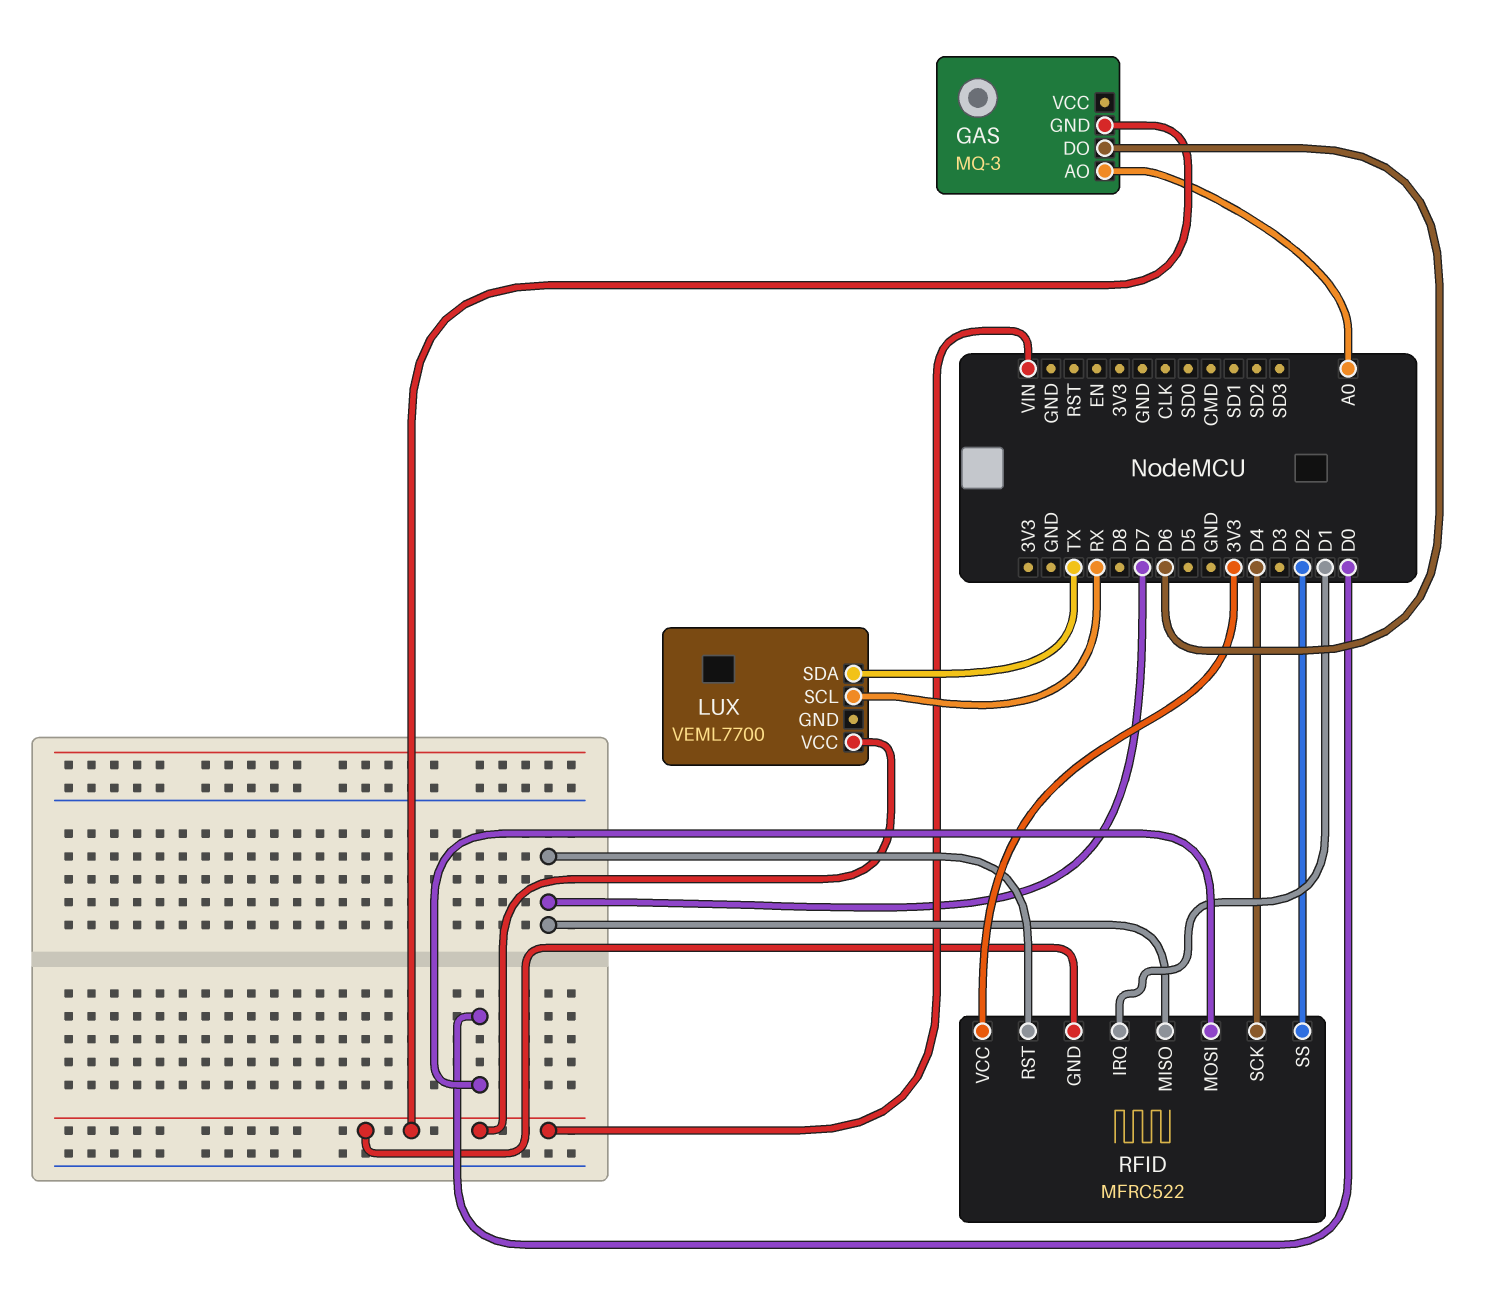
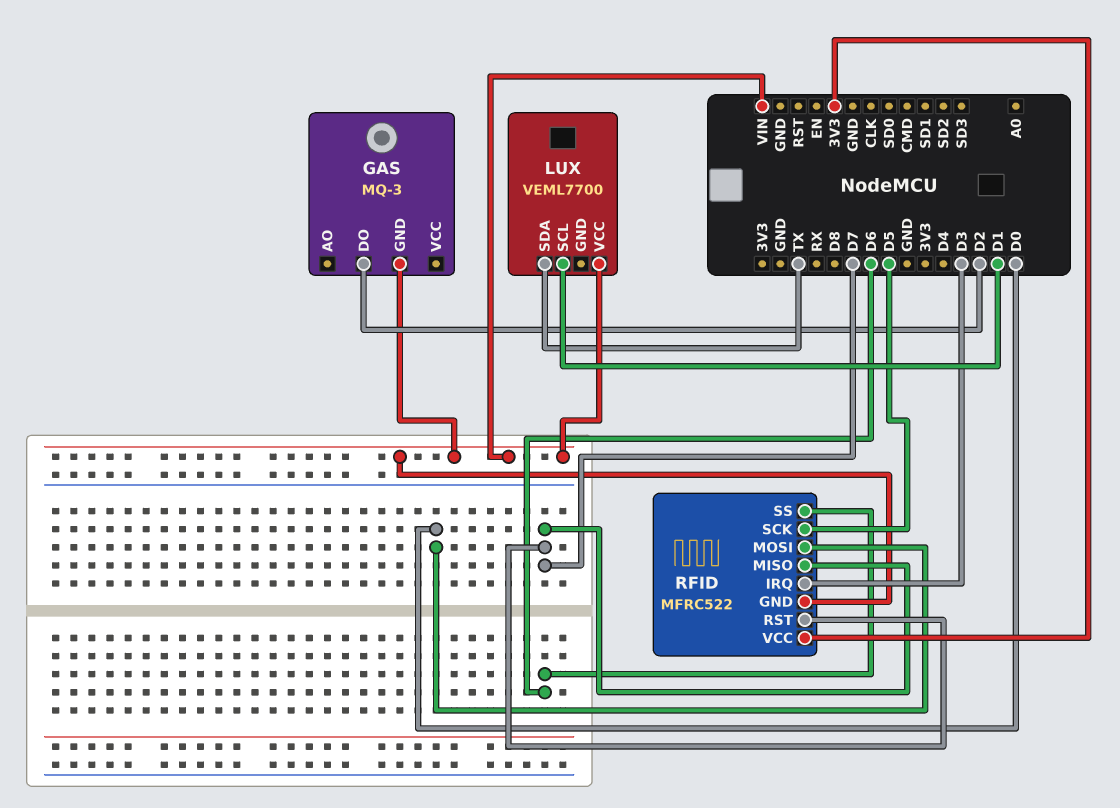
GAS pin AO: A0 -> none
GAS pin DO: D6 -> D2
LUX pin SCL: RX -> D1
RFID pin IRQ: D1 -> D3
RFID pin SCK: D4 -> D5
RFID pin SS: D2 -> D6

